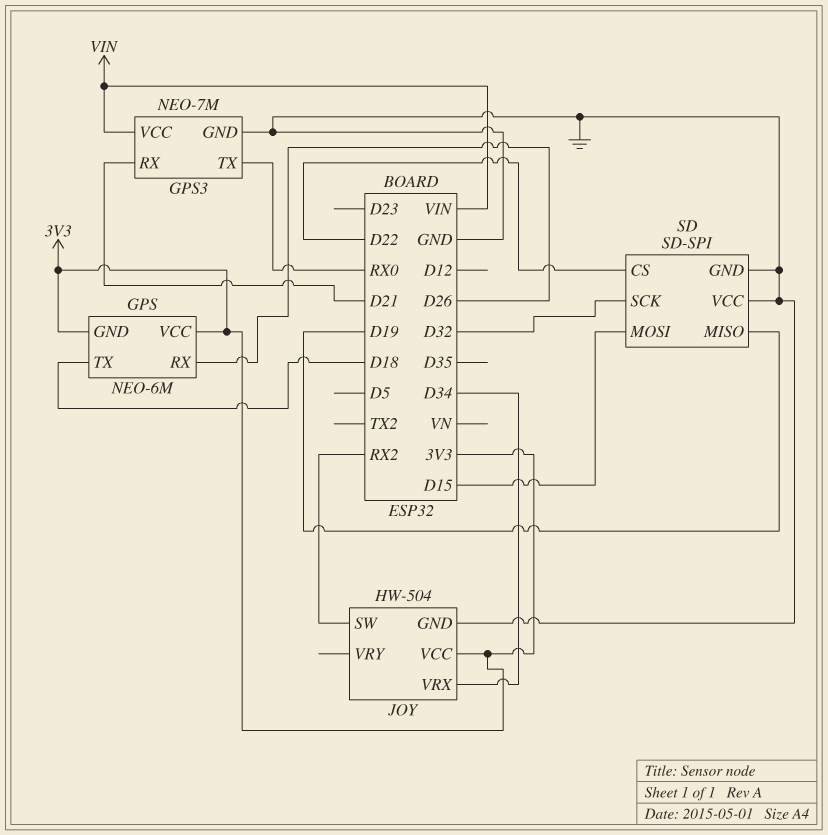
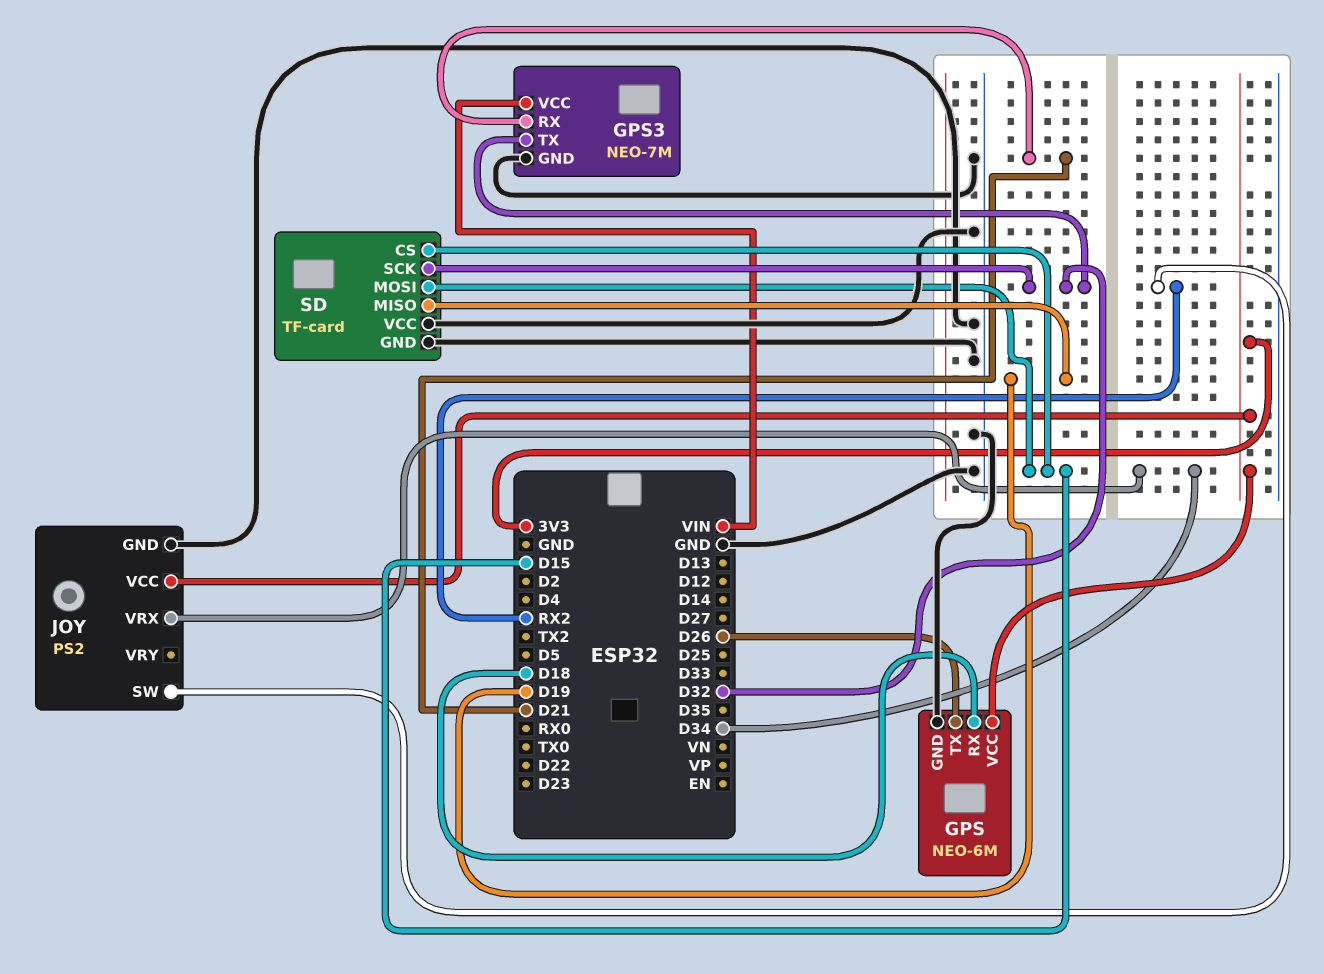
GPS pin GND: 3V3 -> GND
GPS pin RX: D26 -> D18
GPS pin TX: D18 -> D26
GPS3 pin TX: RX0 -> D32
JOY: HW-504 -> PS2
SD: SD-SPI -> TF-card
SD pin CS: D22 -> D15

